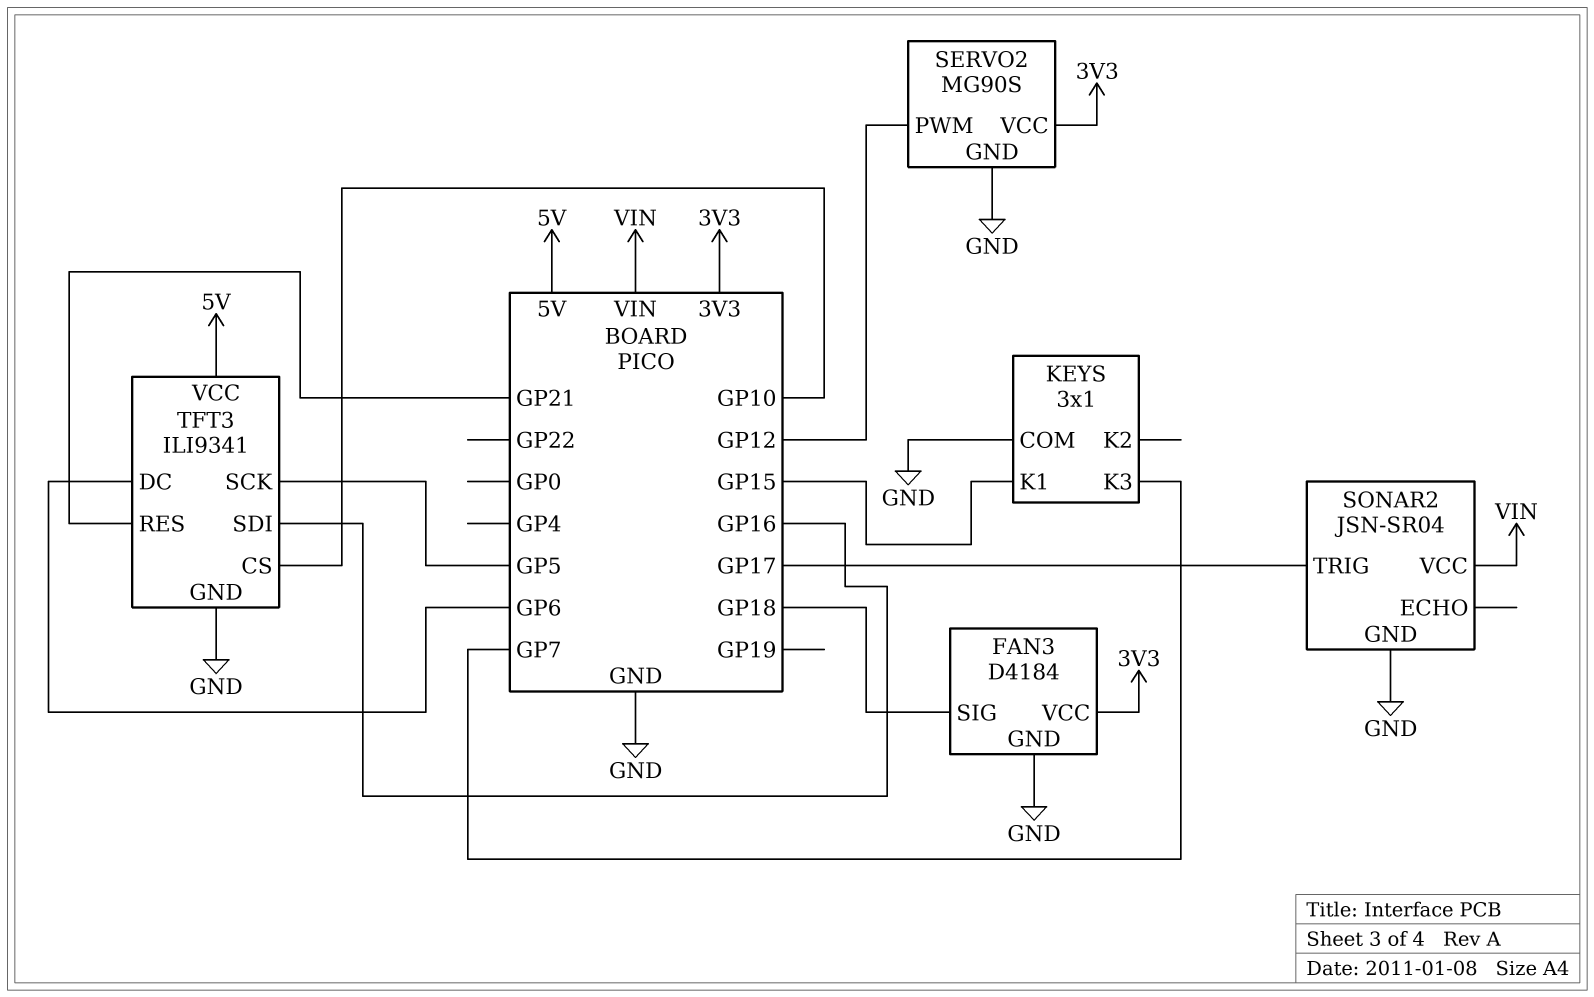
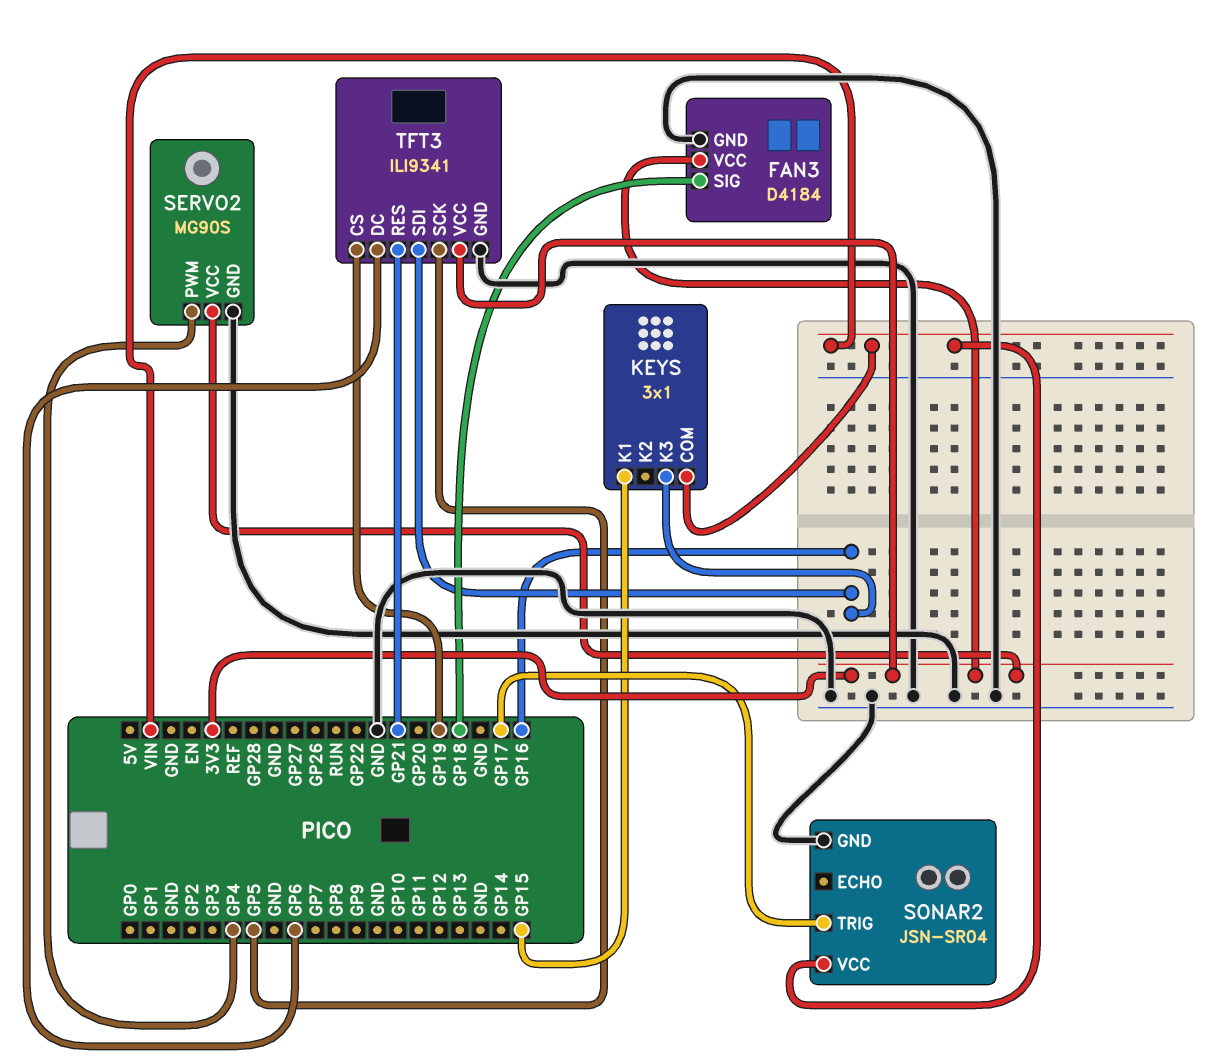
KEYS pin COM: GND -> VIN
KEYS pin K3: GP7 -> GP16
SERVO2 pin PWM: GP12 -> GP4
TFT3 pin CS: GP10 -> GP19
TFT3 pin VCC: 5V -> 3V3

